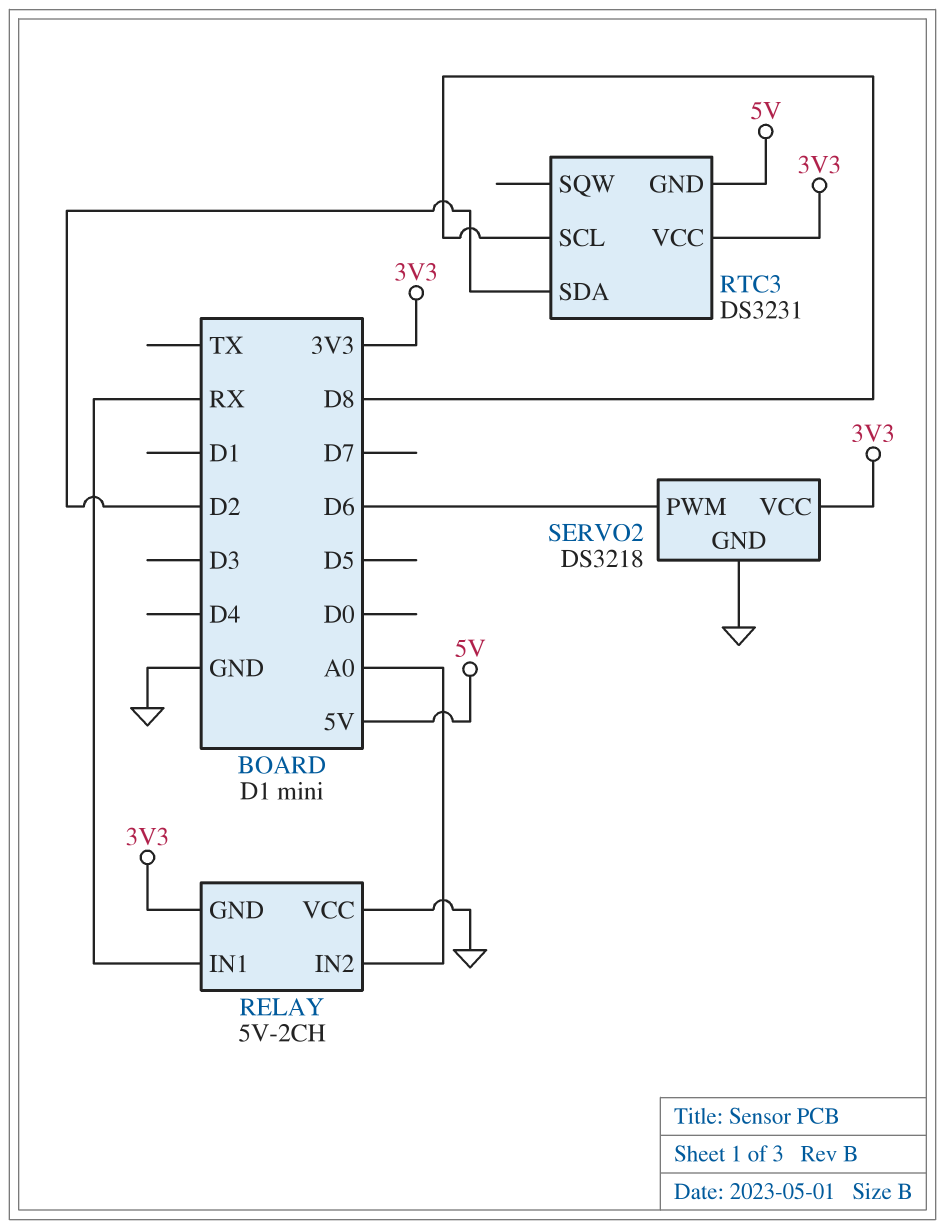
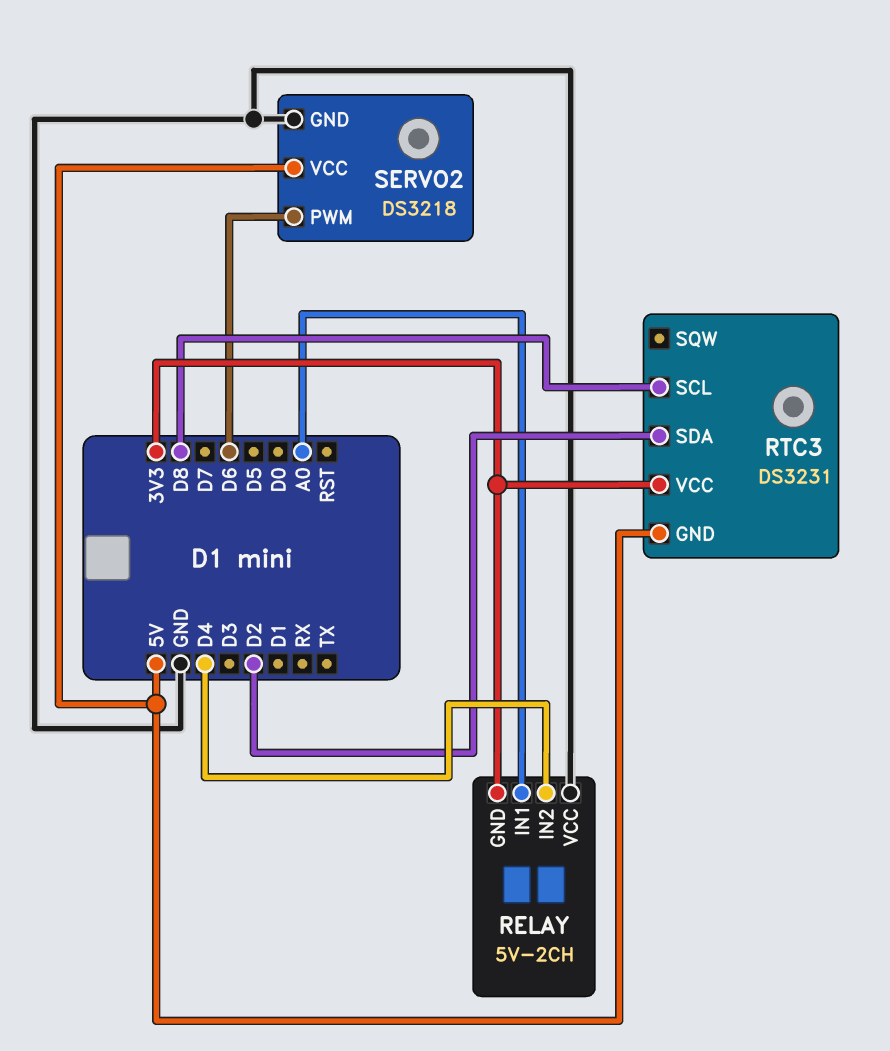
RELAY pin IN1: RX -> A0
RELAY pin IN2: A0 -> D4
SERVO2 pin VCC: 3V3 -> 5V

